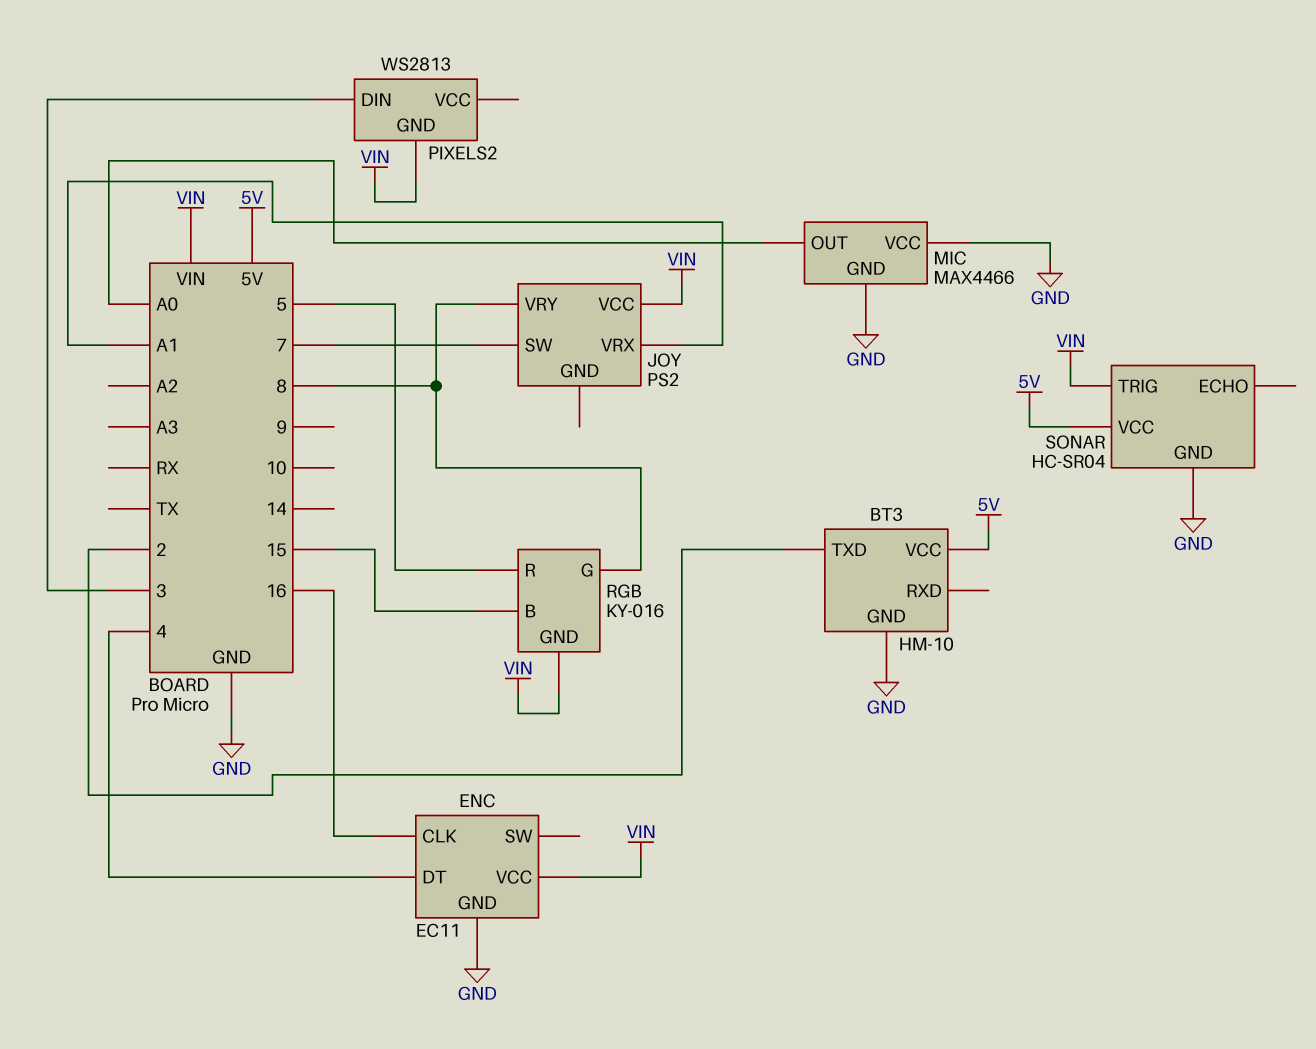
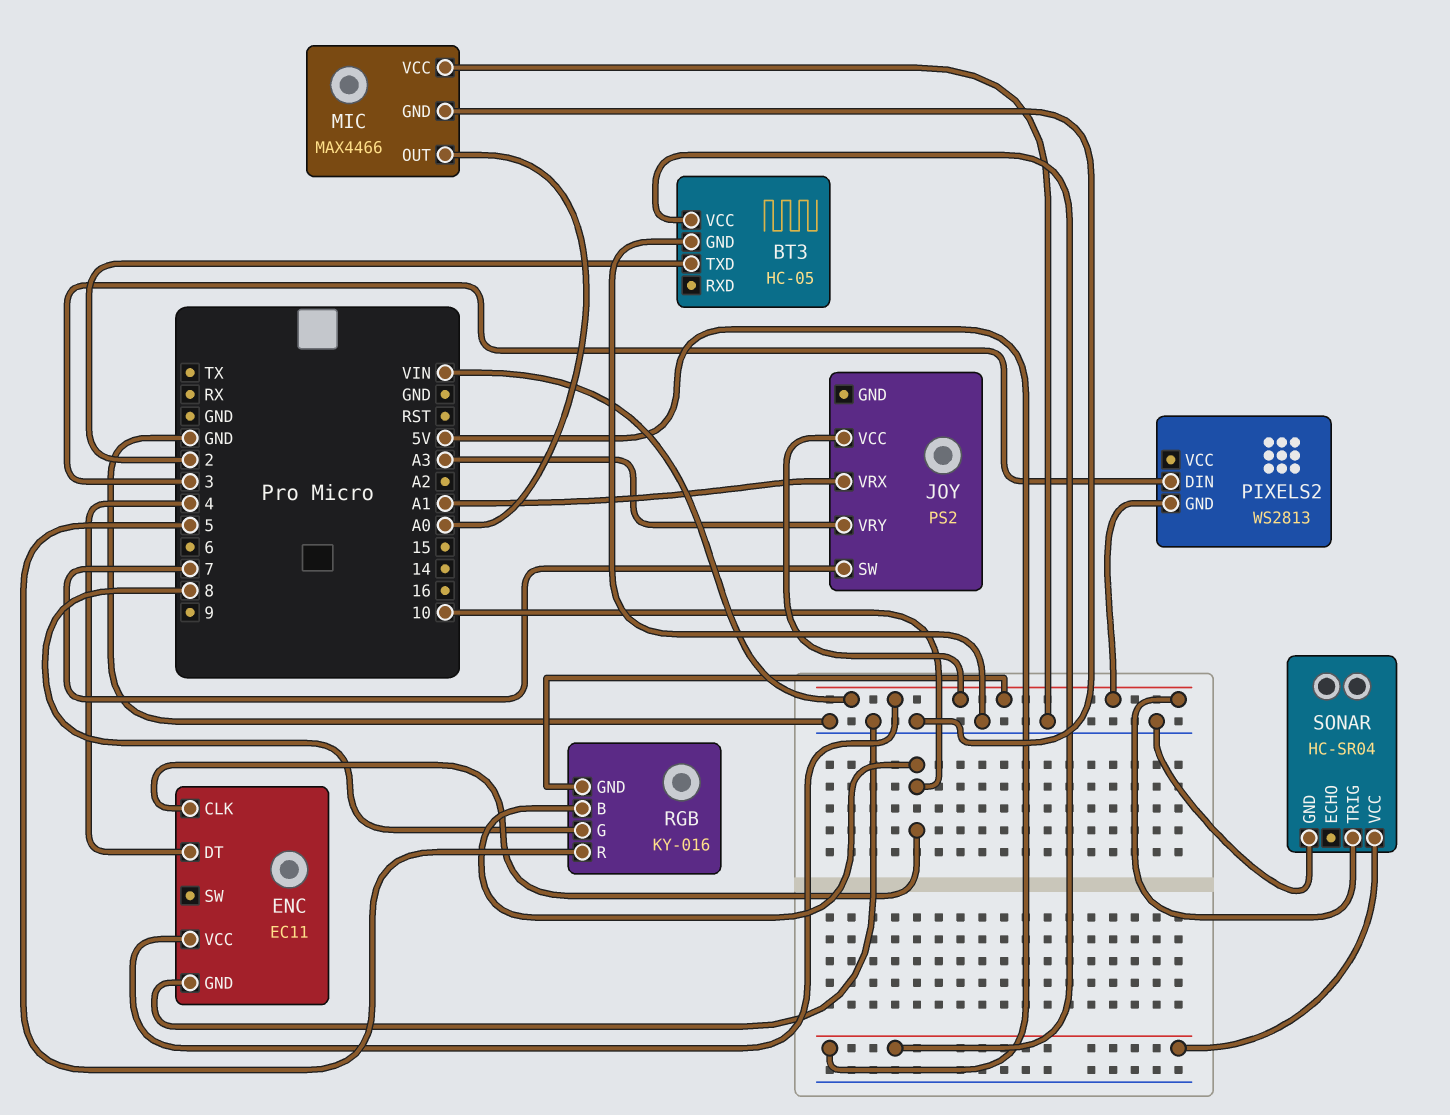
BT3: HM-10 -> HC-05
ENC pin CLK: 16 -> 10
JOY pin VRY: 8 -> A3
RGB pin B: 15 -> 10

